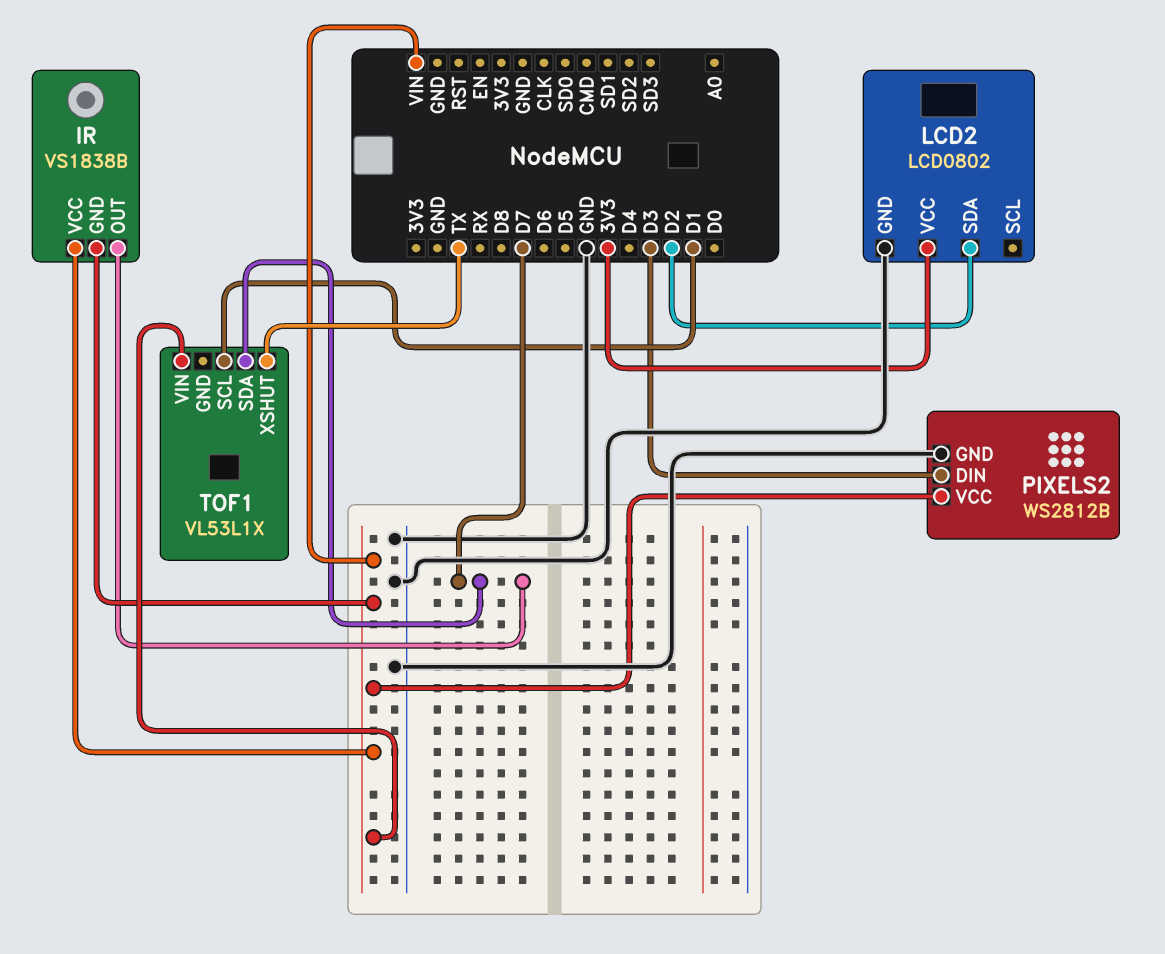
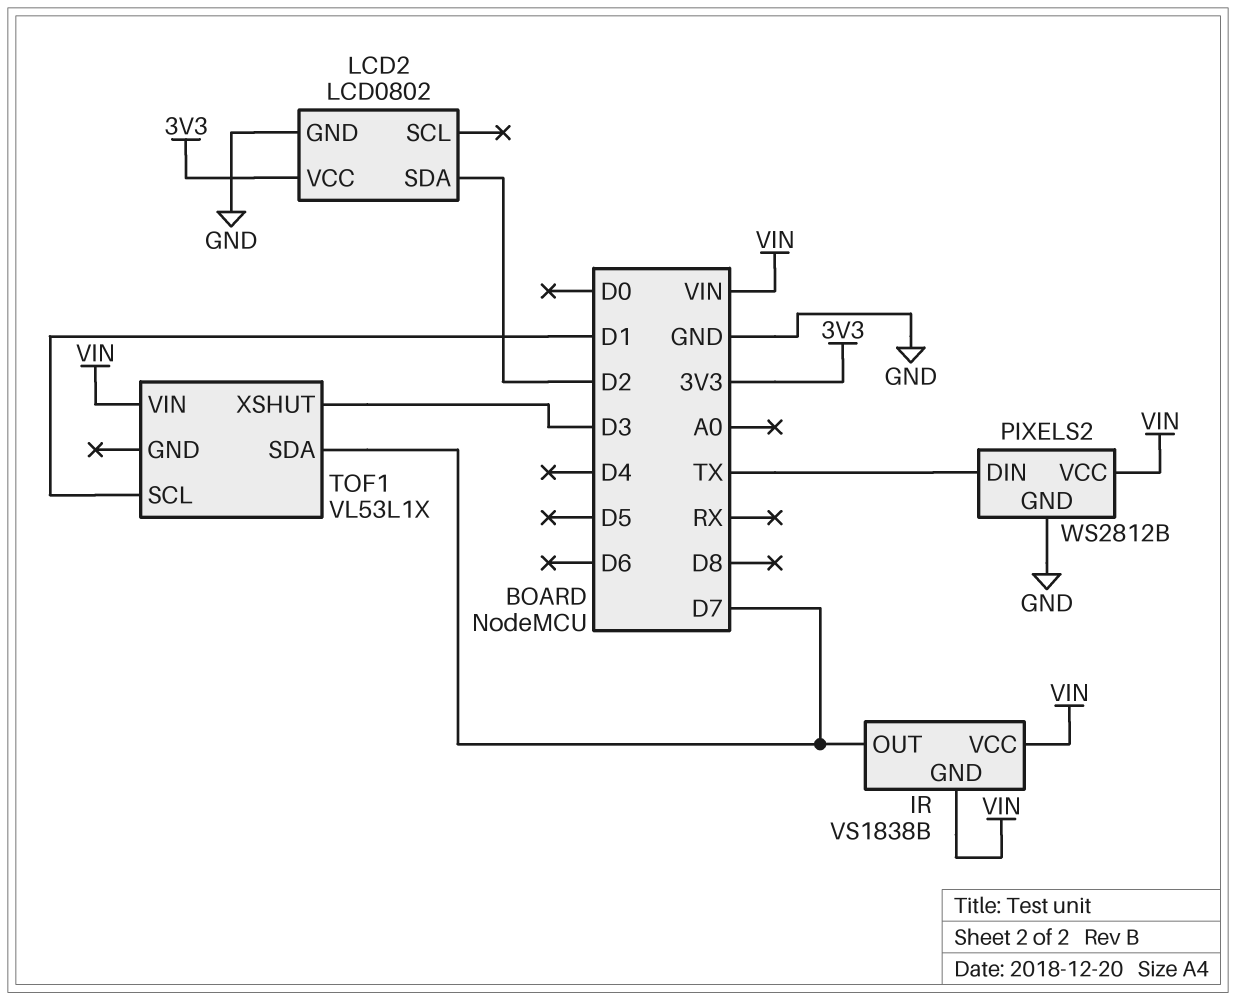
PIXELS2 pin DIN: D3 -> TX
TOF1 pin XSHUT: TX -> D3

